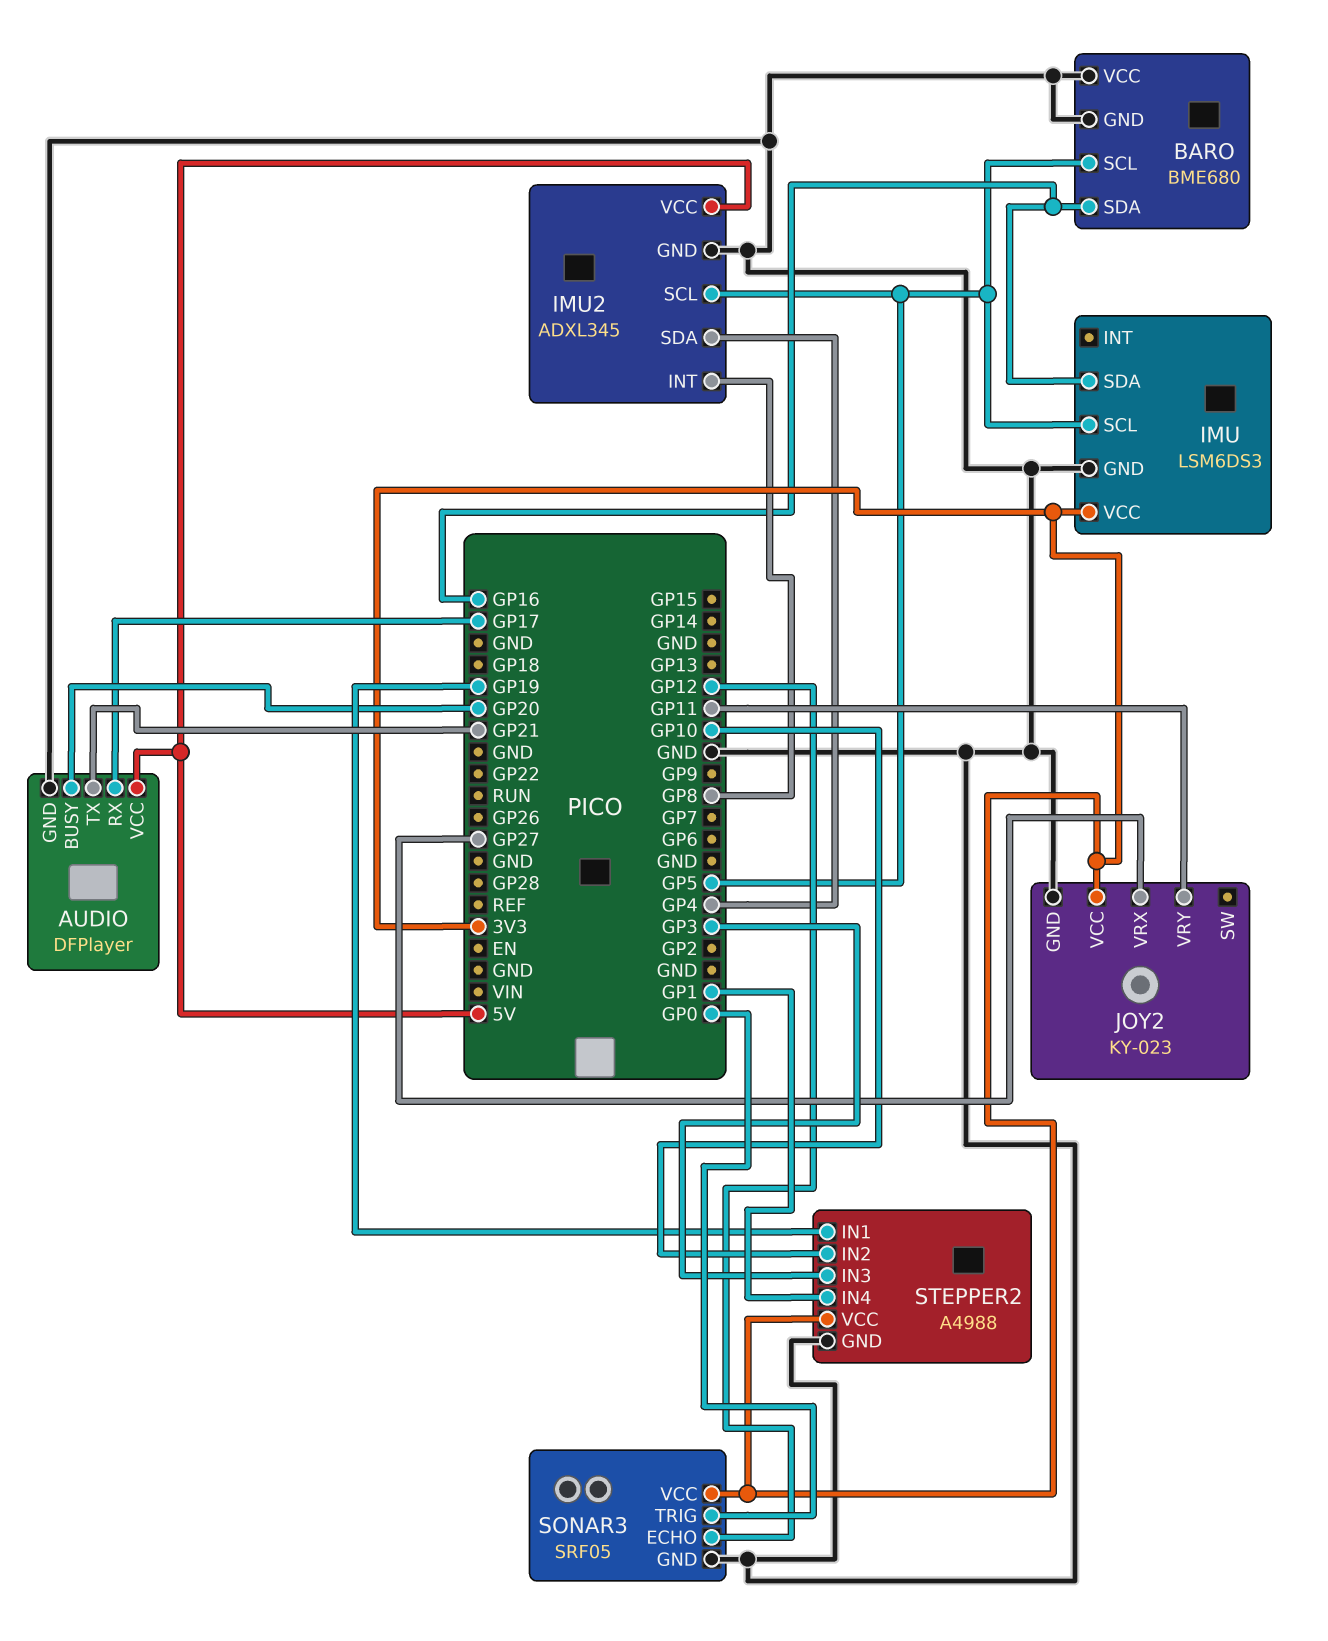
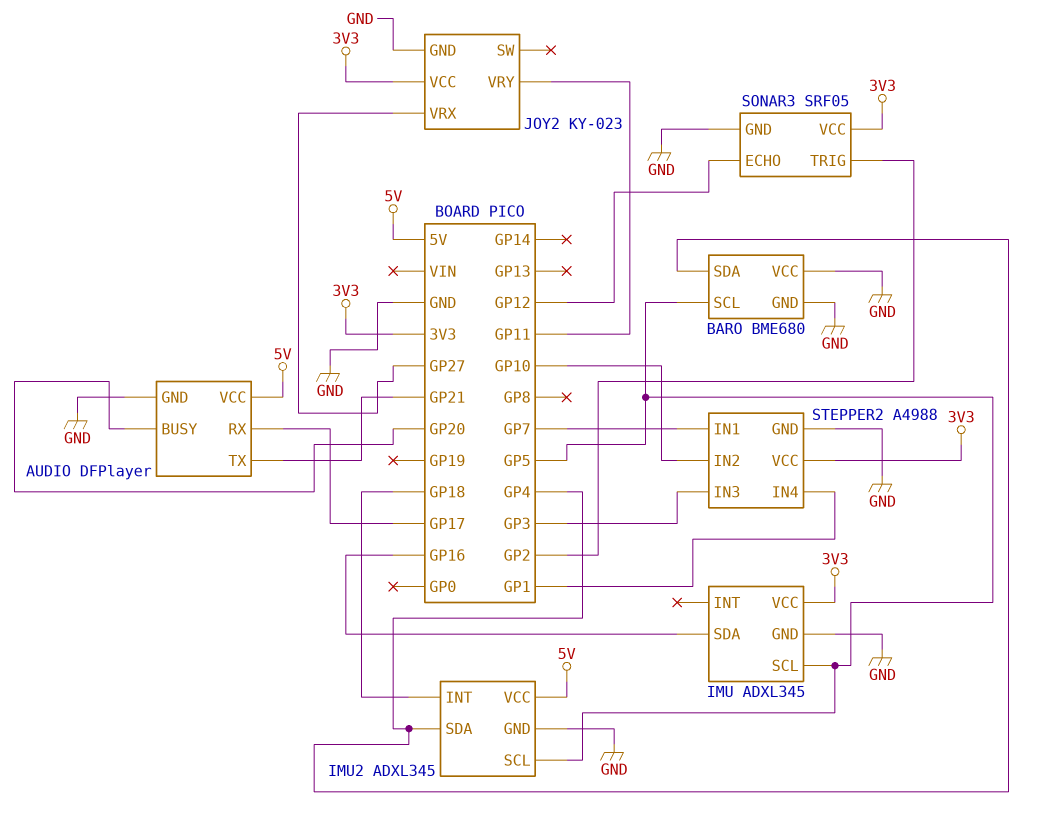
BARO pin SDA: GP16 -> GP4
IMU: LSM6DS3 -> ADXL345
IMU2 pin INT: GP8 -> GP18
SONAR3 pin TRIG: GP0 -> GP2
STEPPER2 pin IN1: GP19 -> GP7

